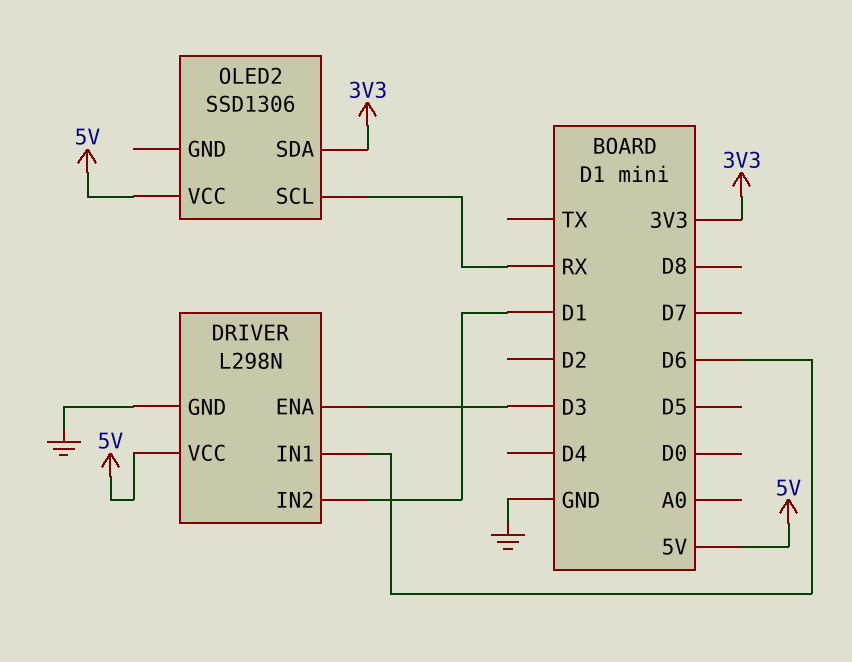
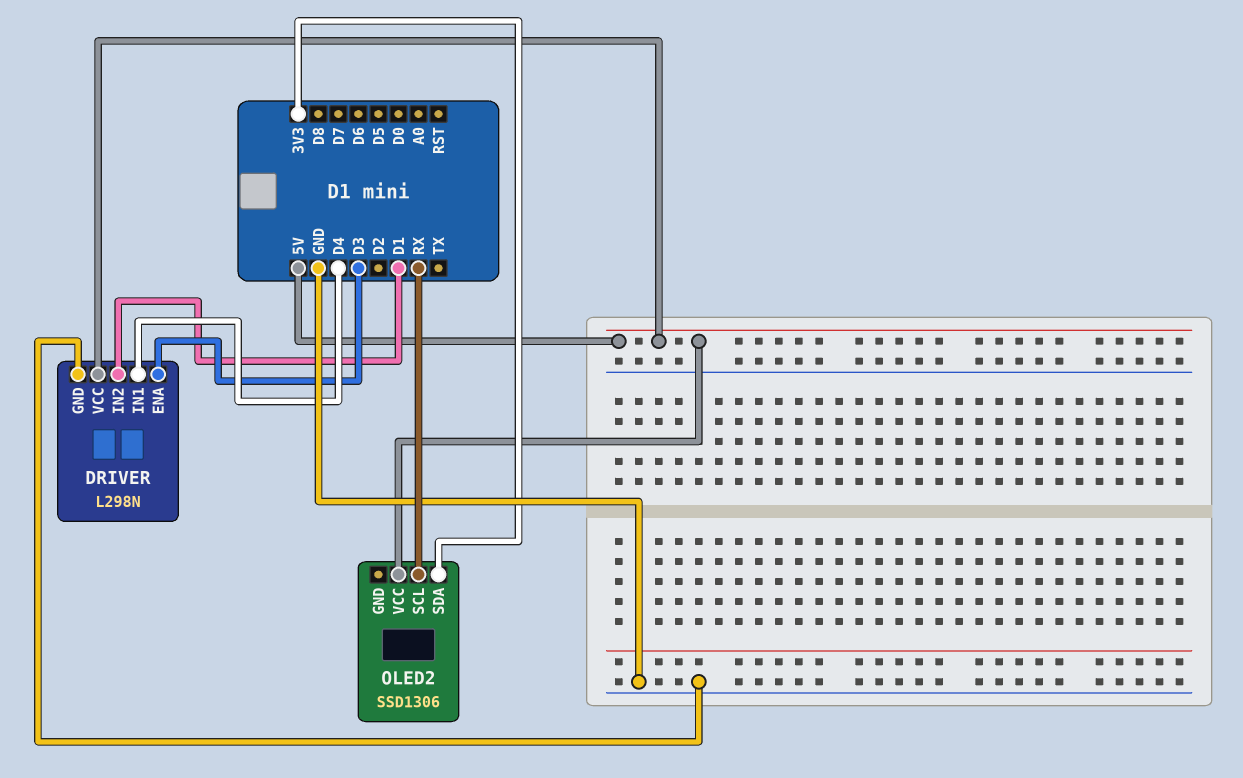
DRIVER pin IN1: D6 -> D4

